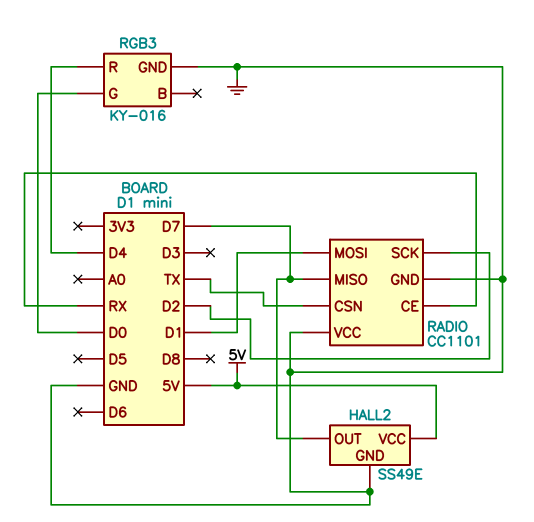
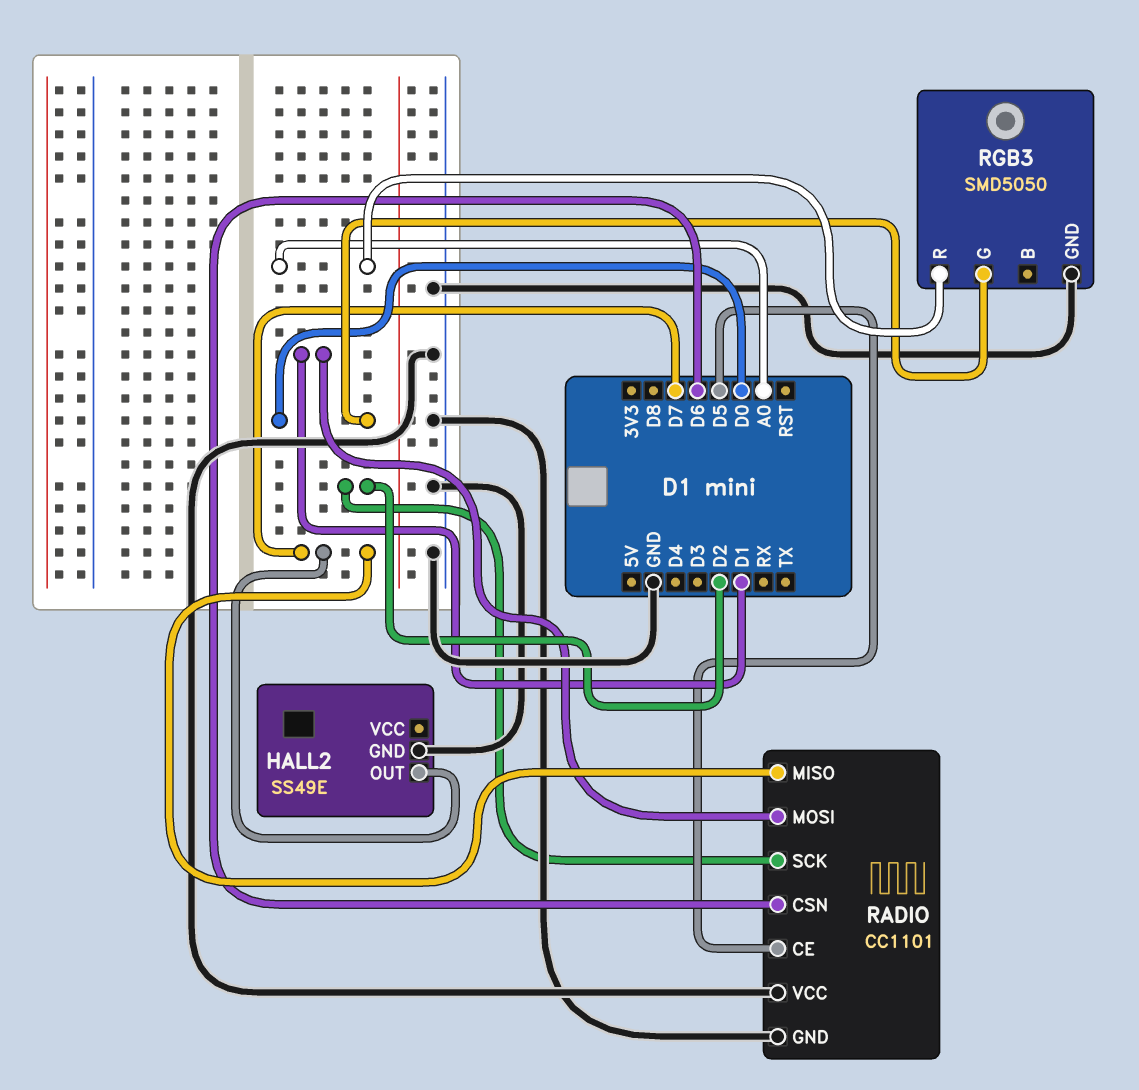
HALL2 pin VCC: 5V -> none
RADIO pin CE: RX -> D5
RADIO pin CSN: TX -> D6
RGB3: KY-016 -> SMD5050
RGB3 pin R: D4 -> A0

